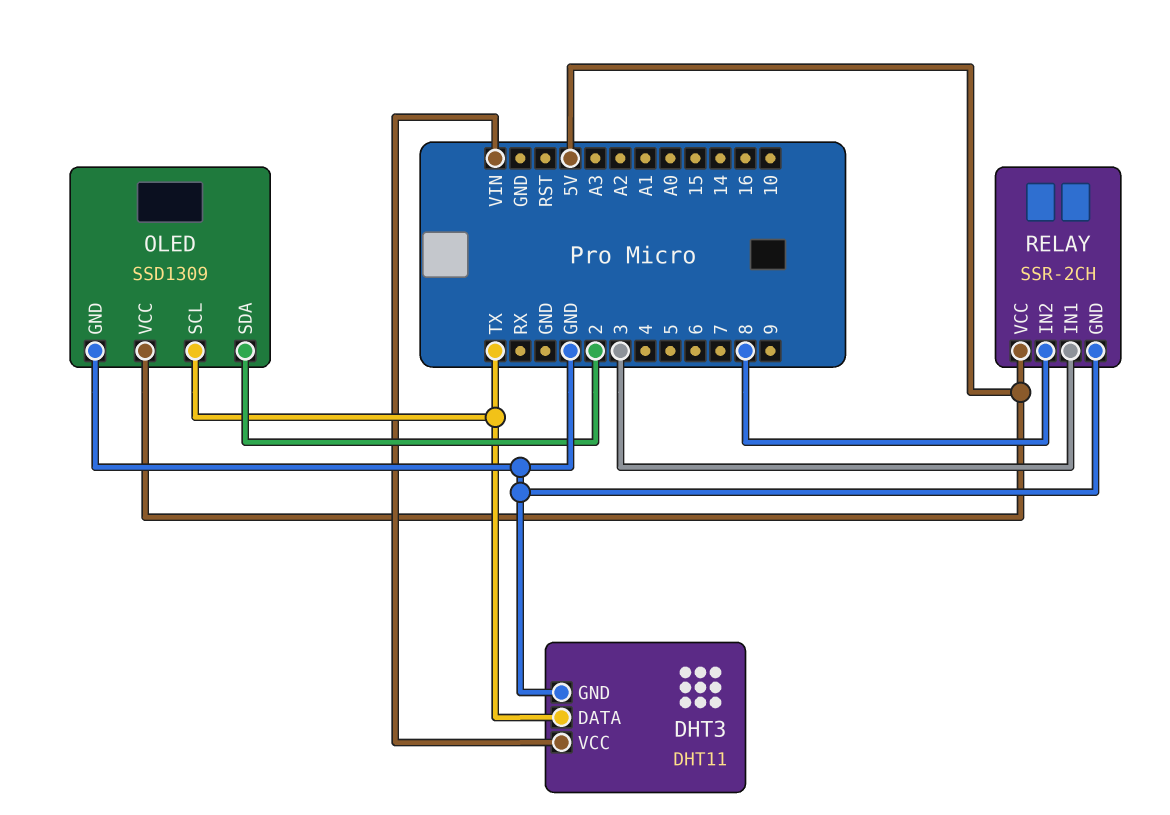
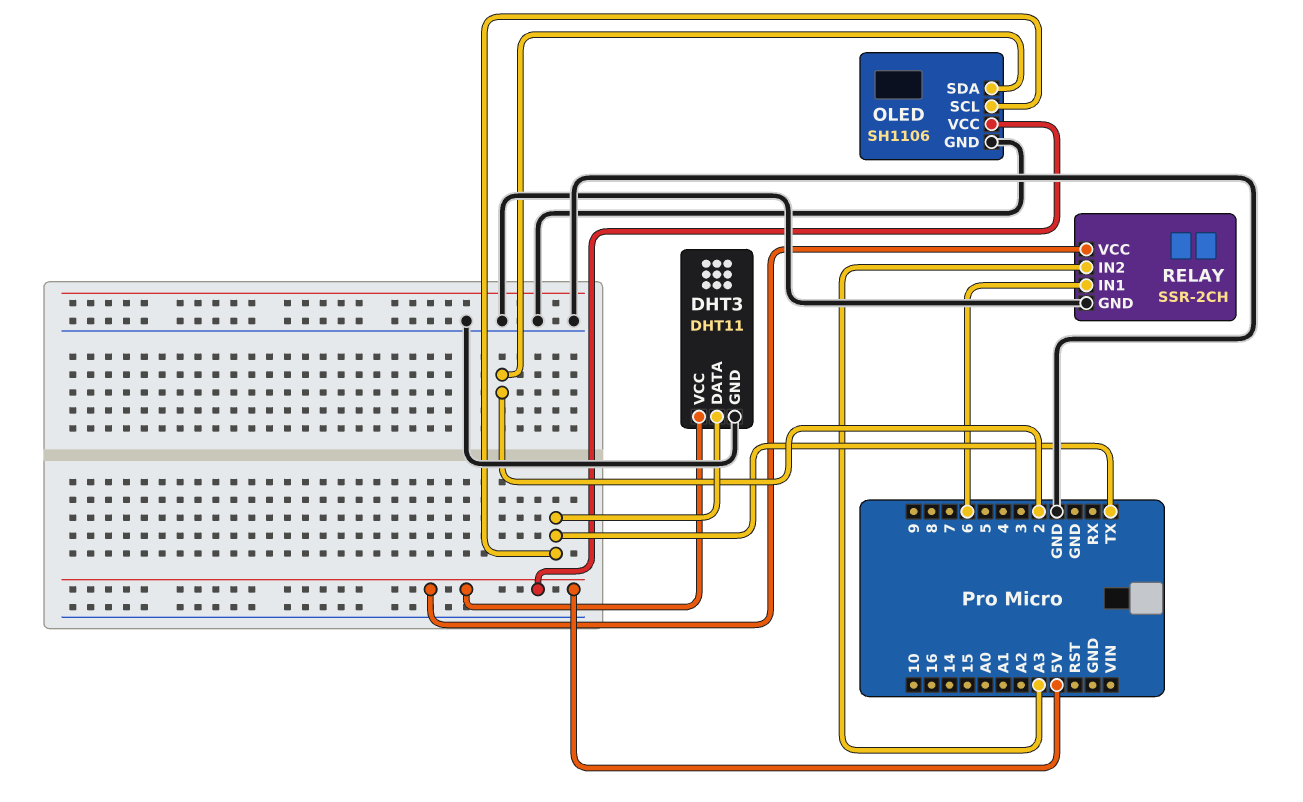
DHT3 pin VCC: VIN -> 5V
OLED: SSD1309 -> SH1106
RELAY pin IN1: 3 -> 6
RELAY pin IN2: 8 -> A3

